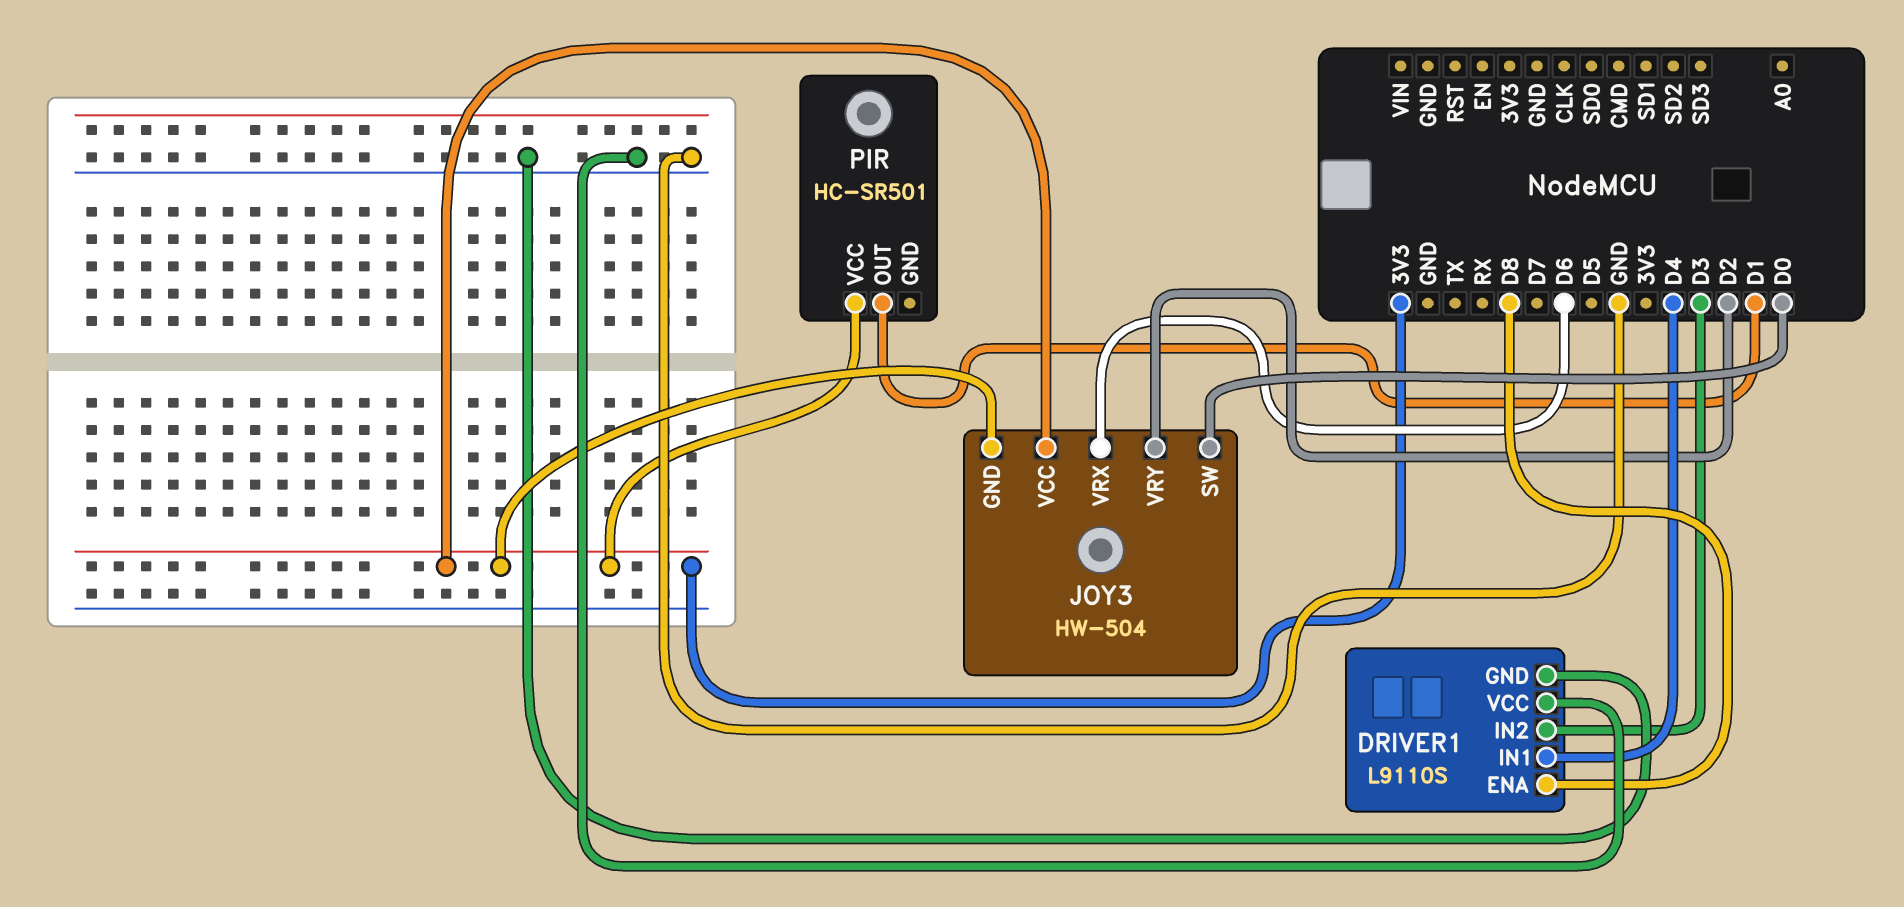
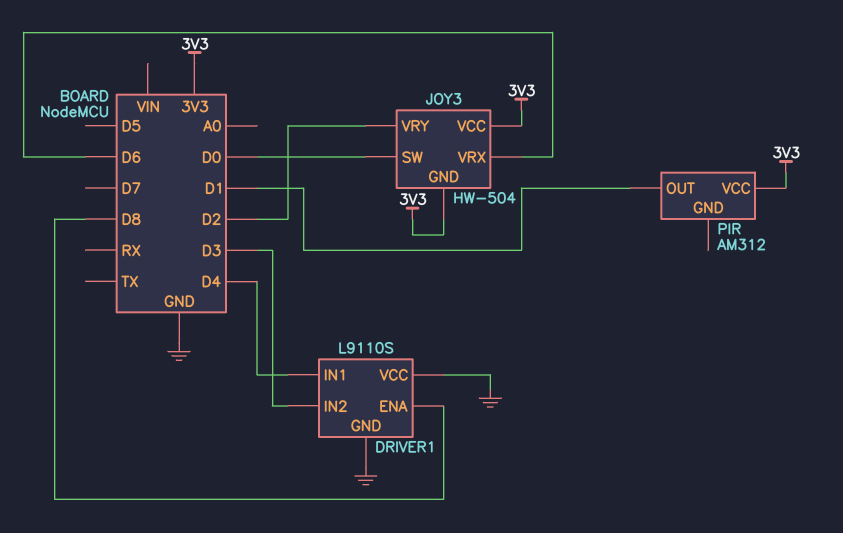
PIR: HC-SR501 -> AM312

